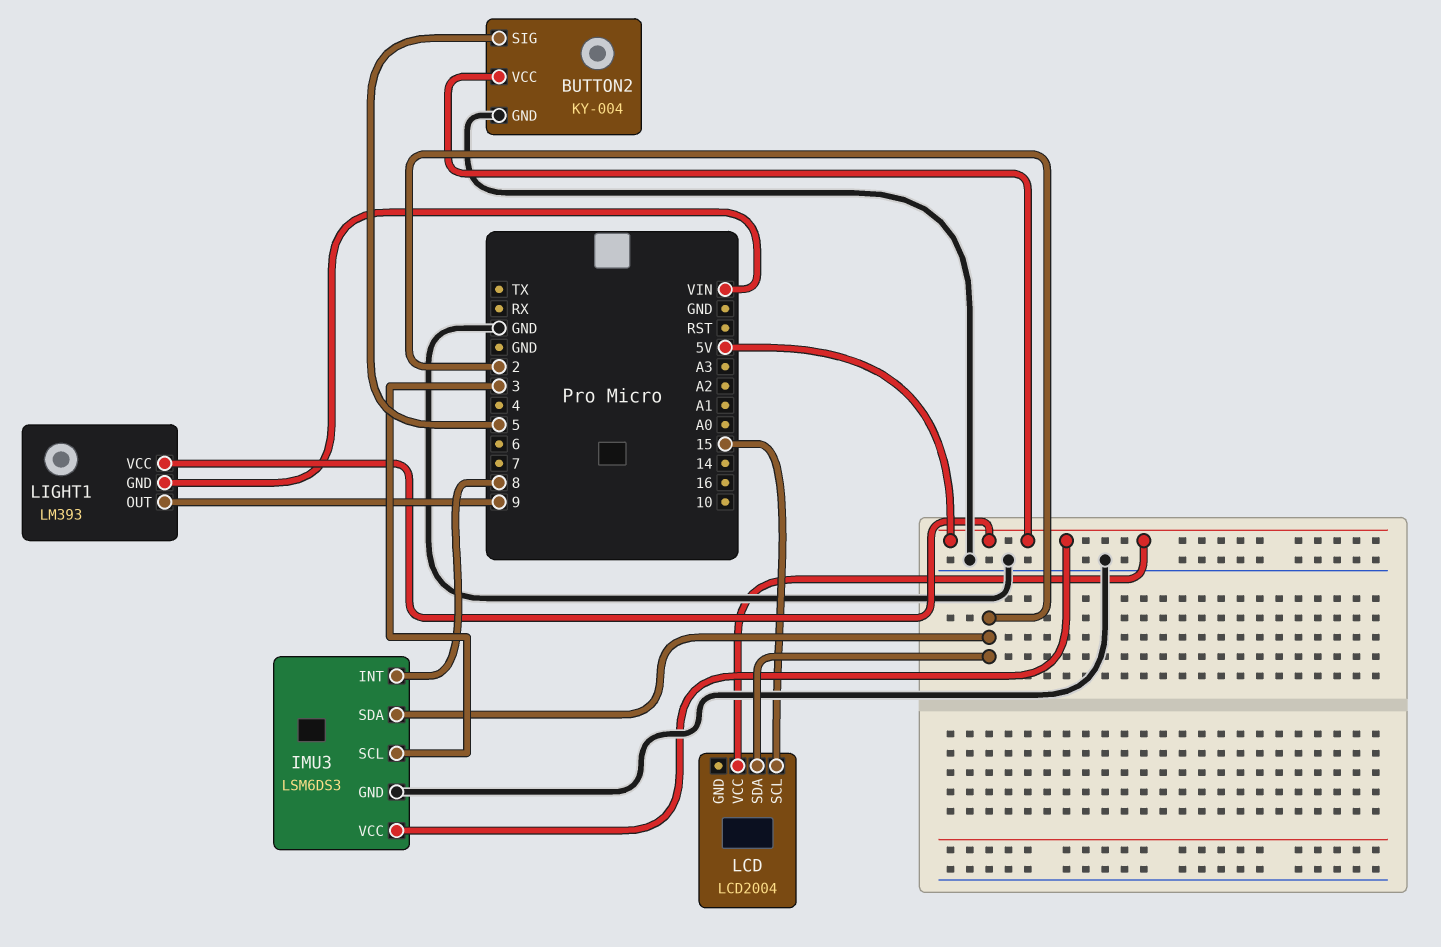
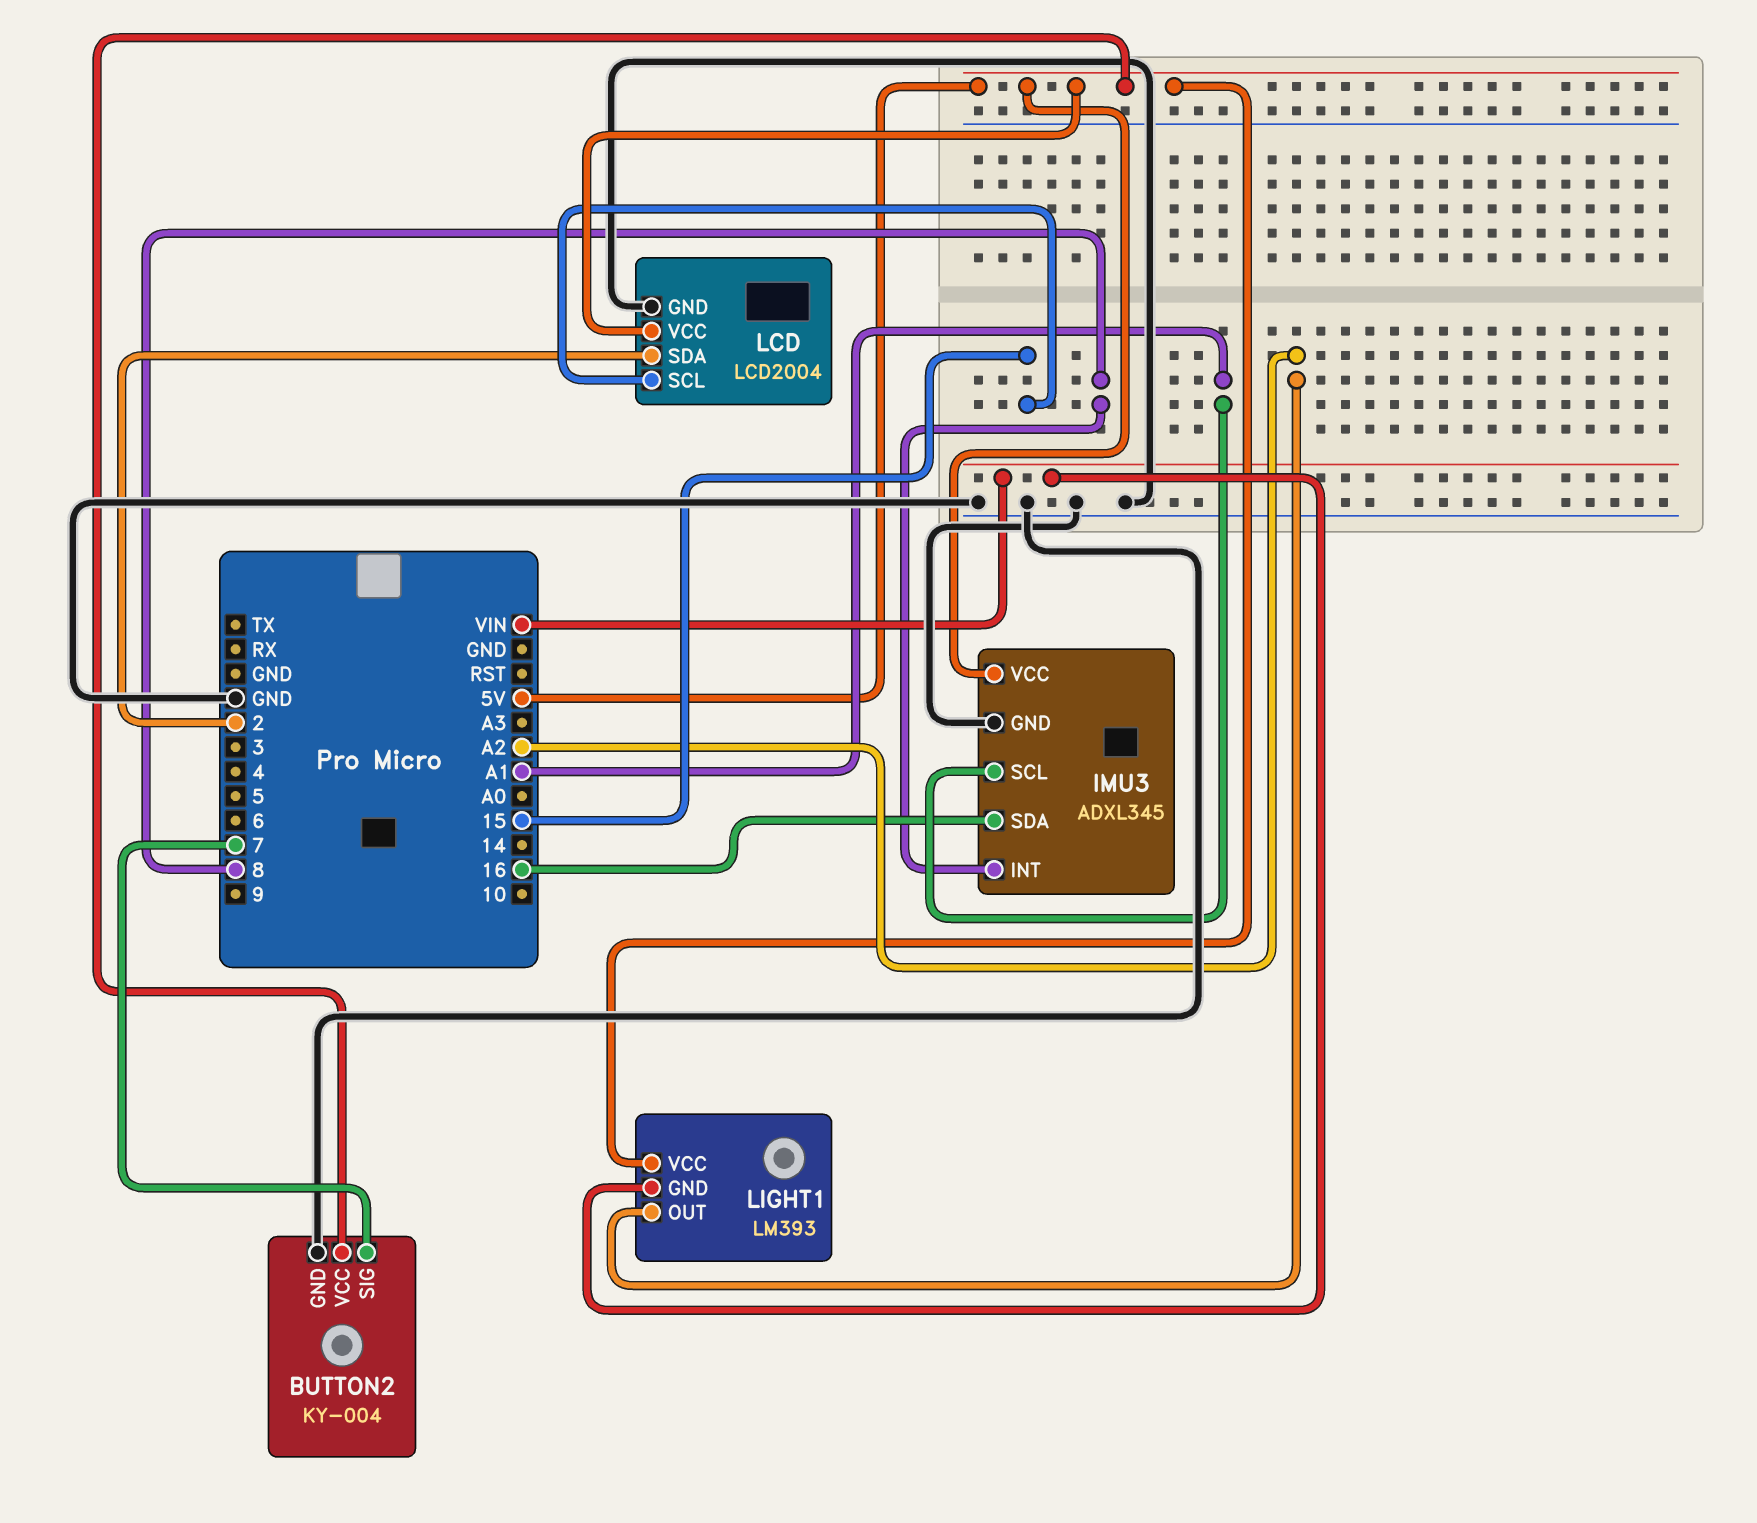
BUTTON2 pin SIG: 5 -> 7
IMU3: LSM6DS3 -> ADXL345
IMU3 pin SCL: 3 -> A1
IMU3 pin SDA: 2 -> 16
LCD pin GND: none -> GND
LIGHT1 pin OUT: 9 -> A2

